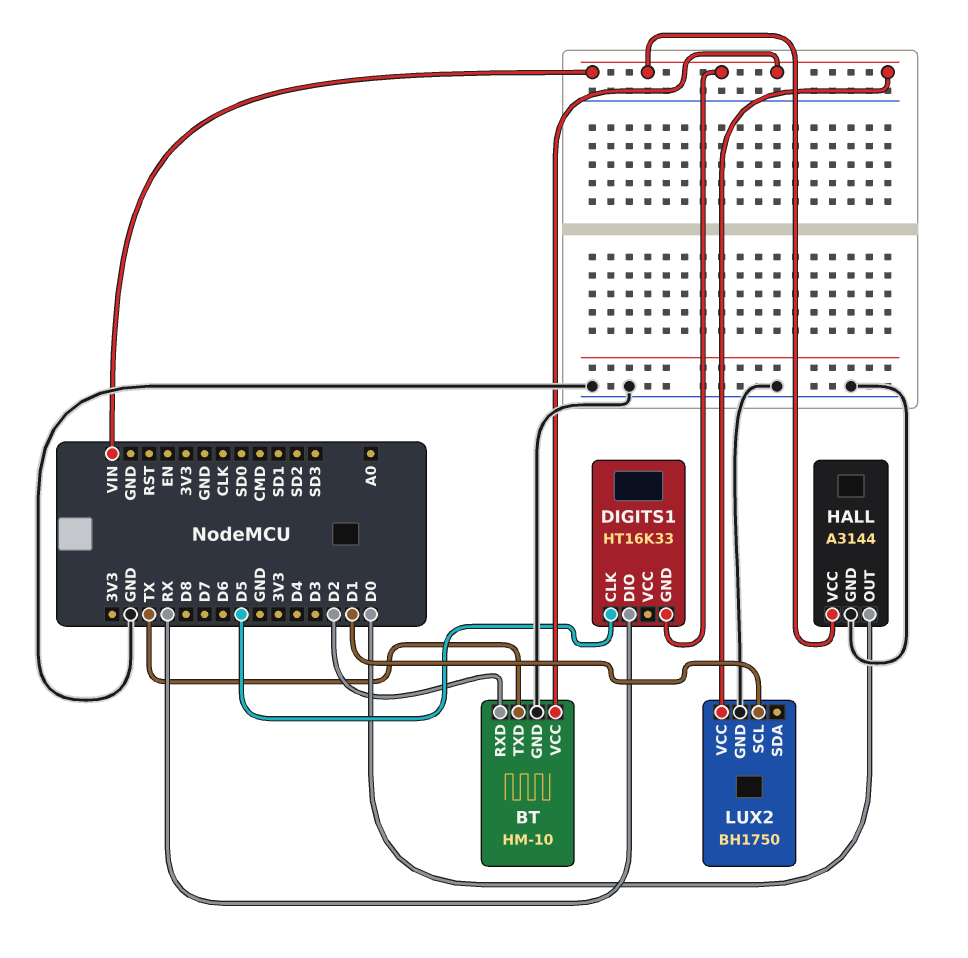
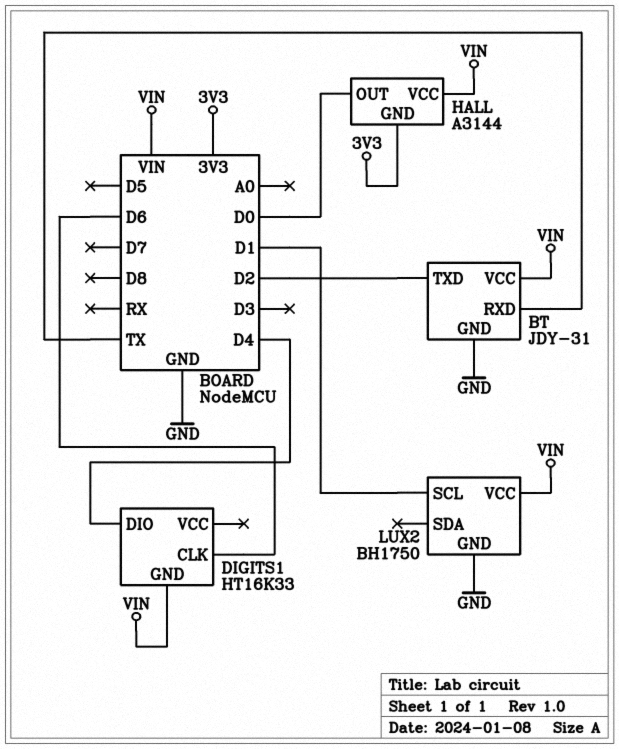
BT: HM-10 -> JDY-31
BT pin RXD: D2 -> TX
BT pin TXD: TX -> D2
DIGITS1 pin CLK: D5 -> D6
DIGITS1 pin DIO: RX -> D4
HALL pin GND: GND -> 3V3

